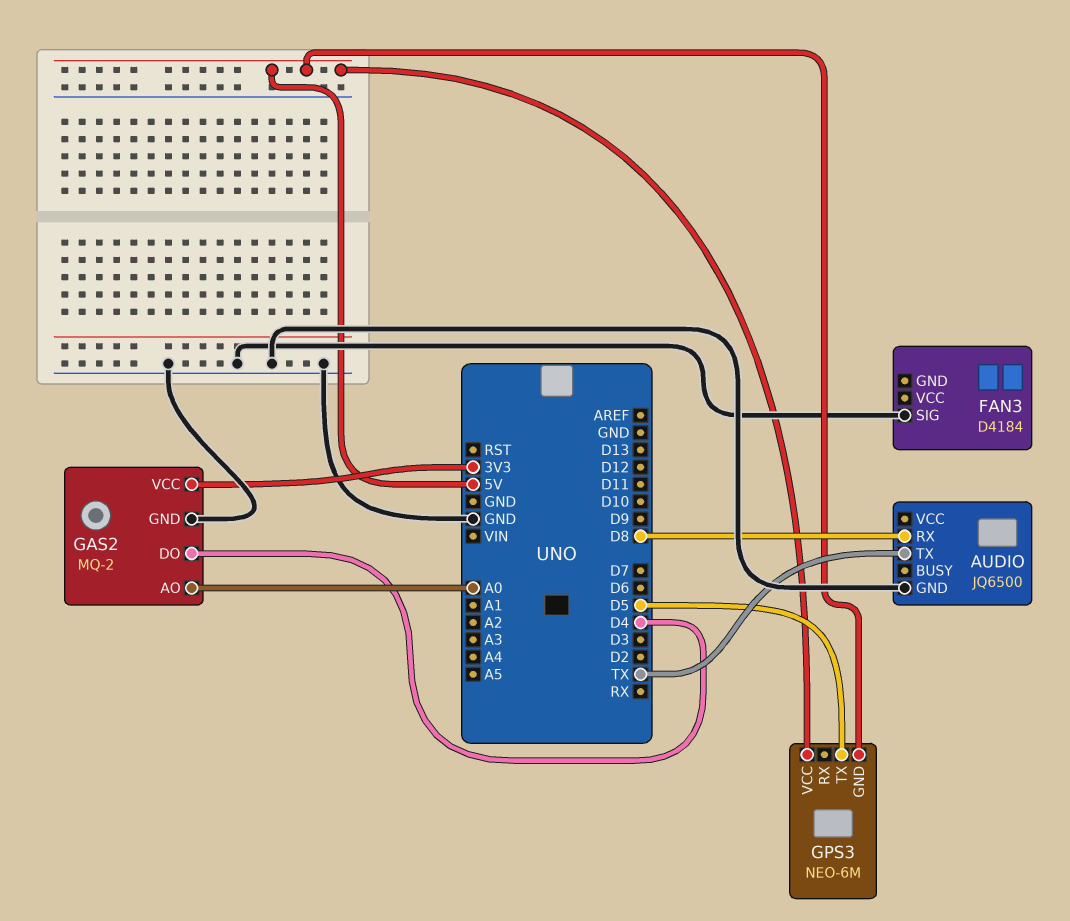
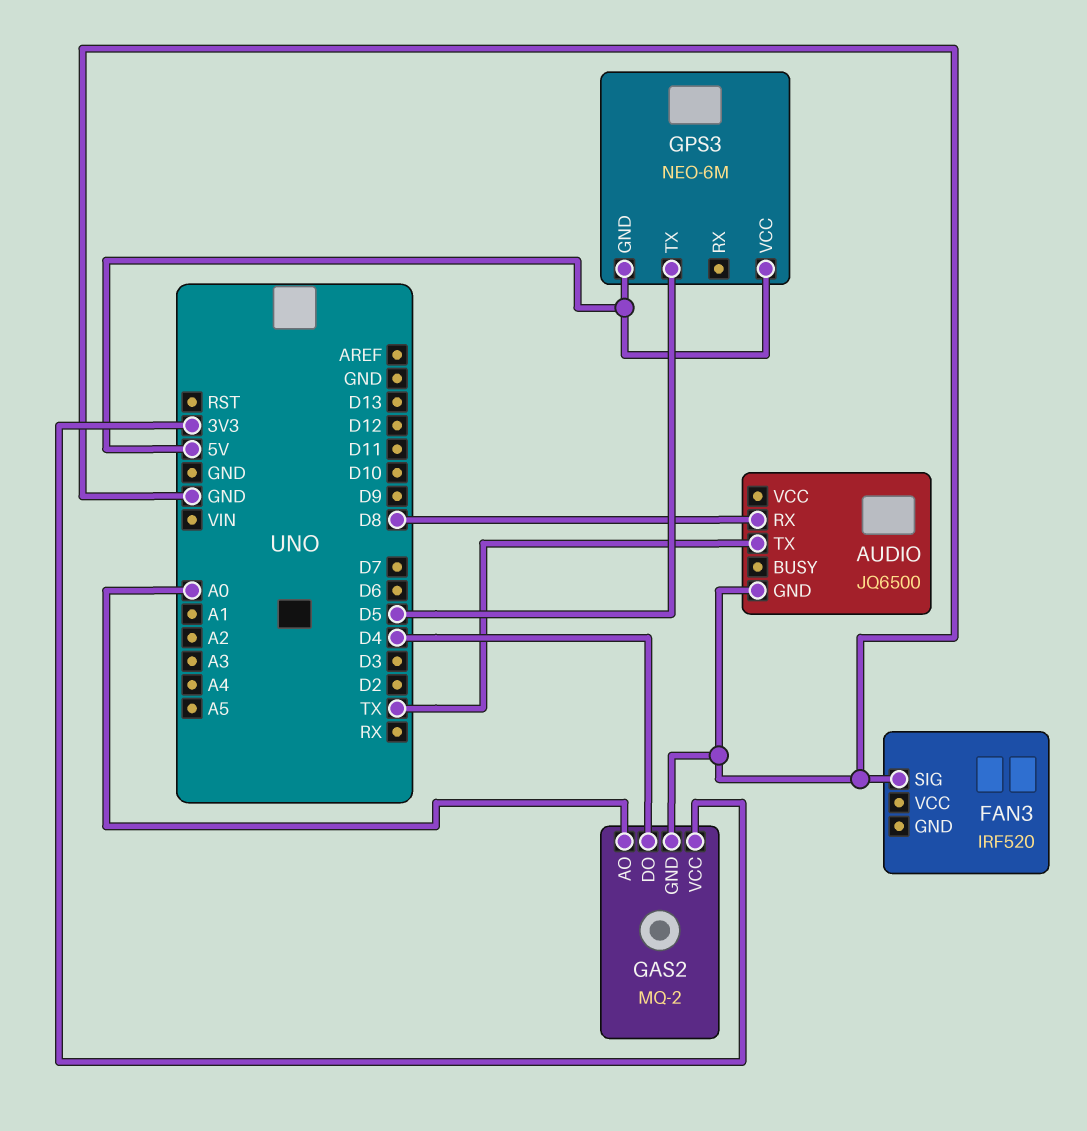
FAN3: D4184 -> IRF520

